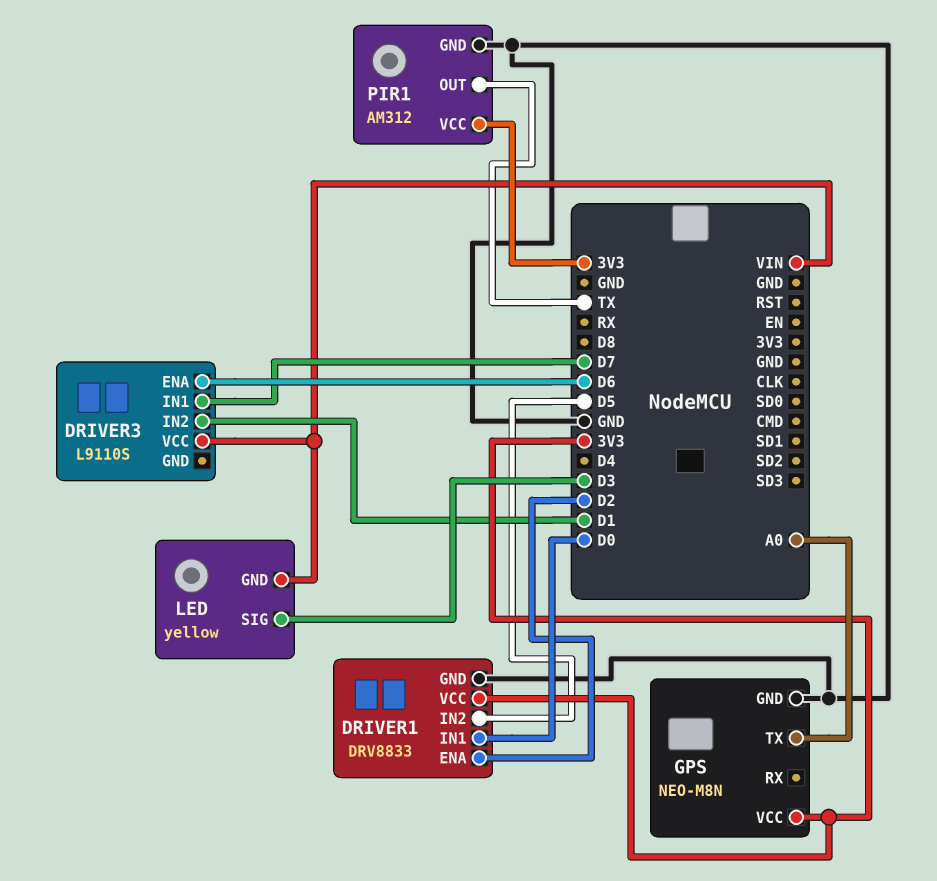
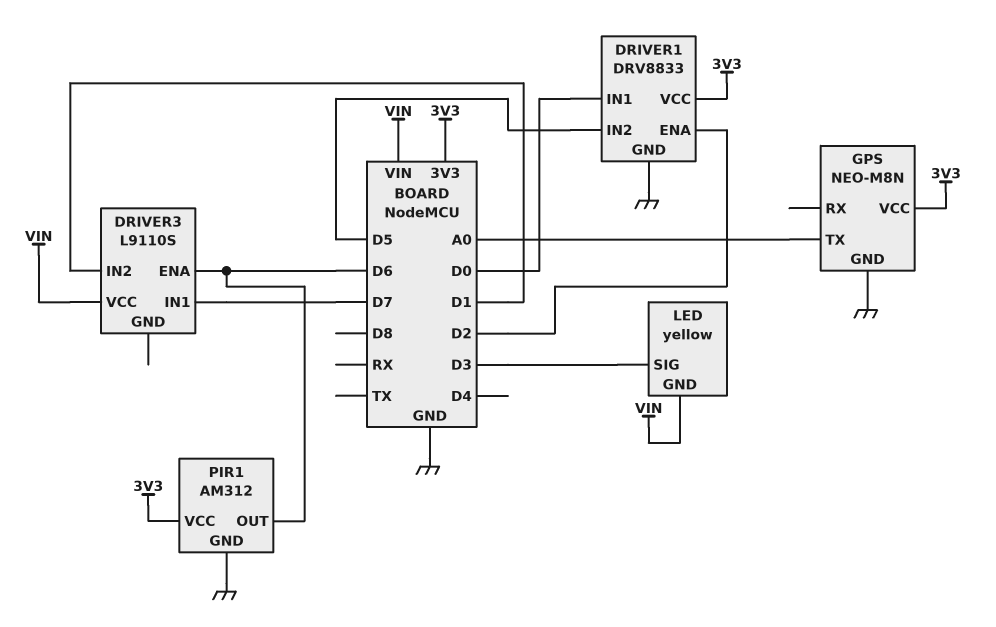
PIR1 pin OUT: TX -> D6

